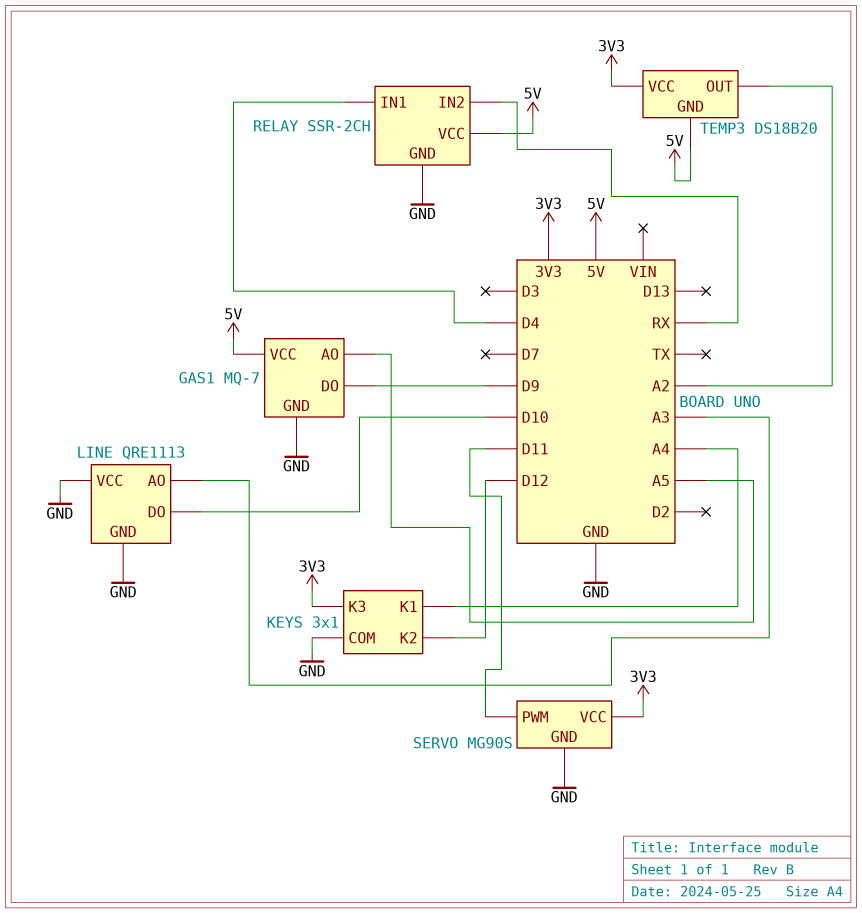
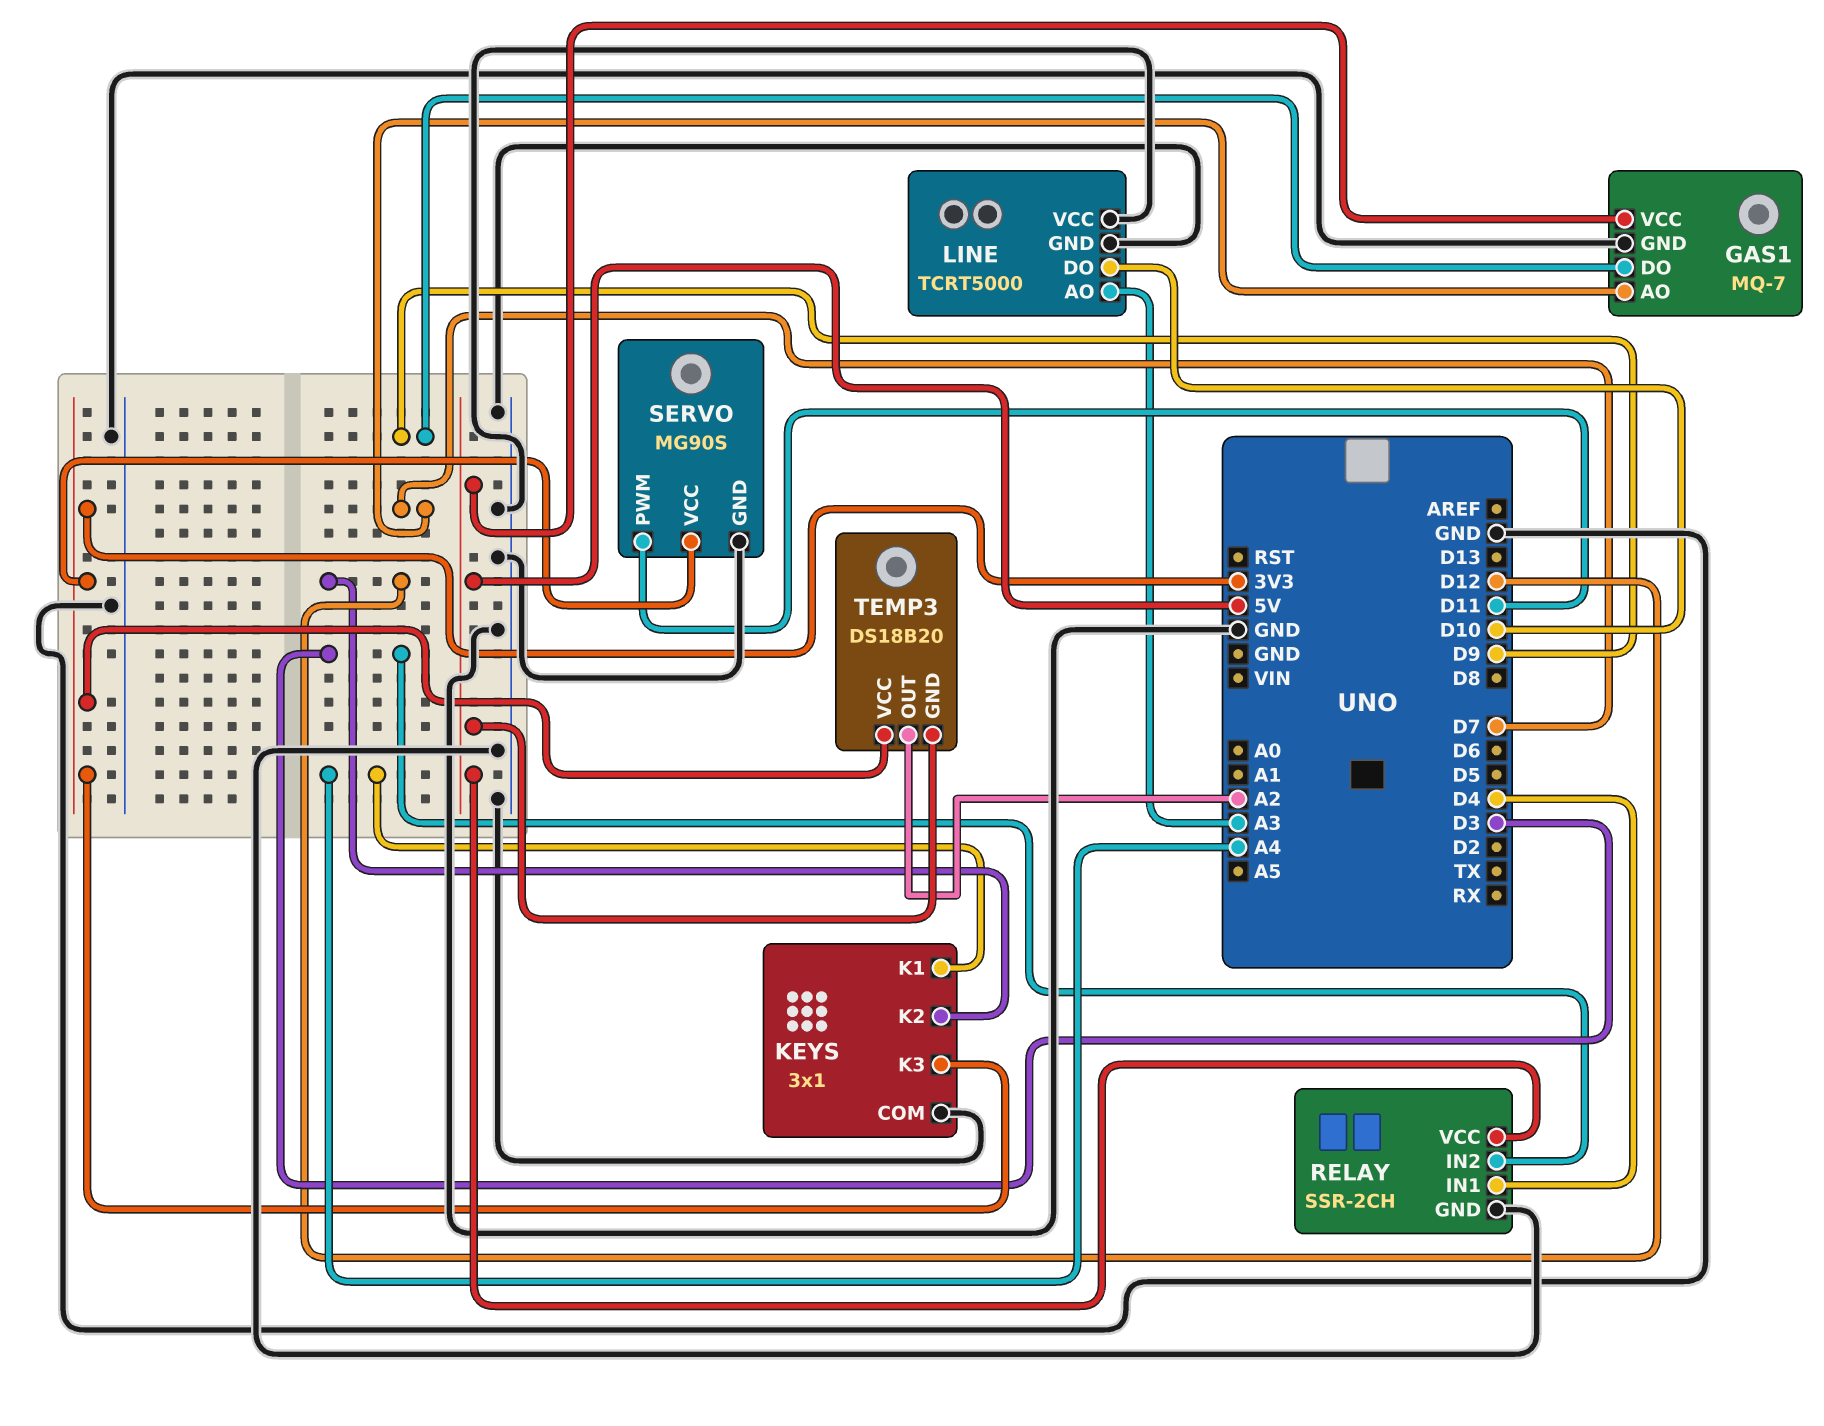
GAS1 pin AO: A5 -> D7
LINE: QRE1113 -> TCRT5000
RELAY pin IN2: RX -> D3

